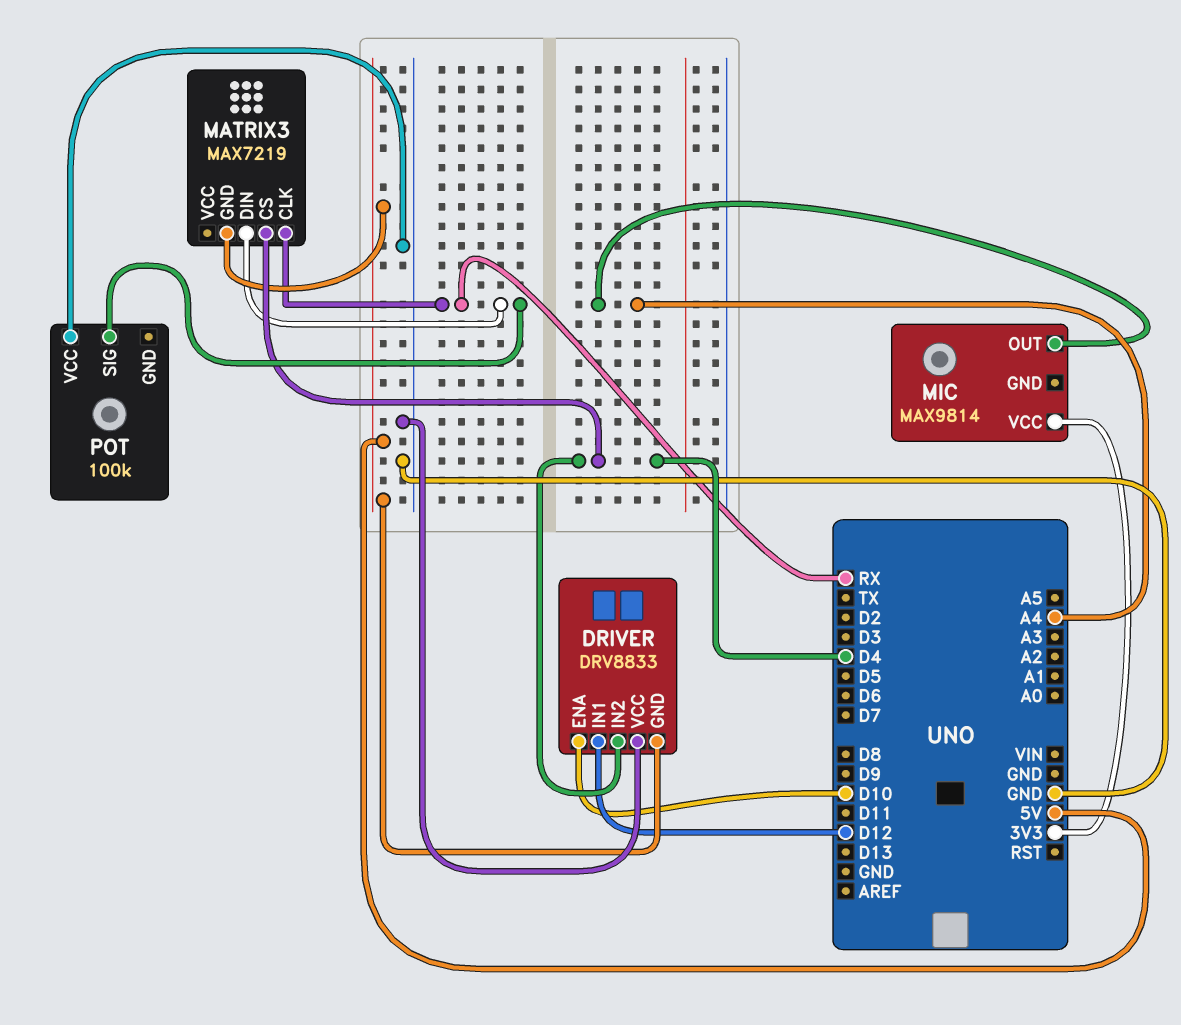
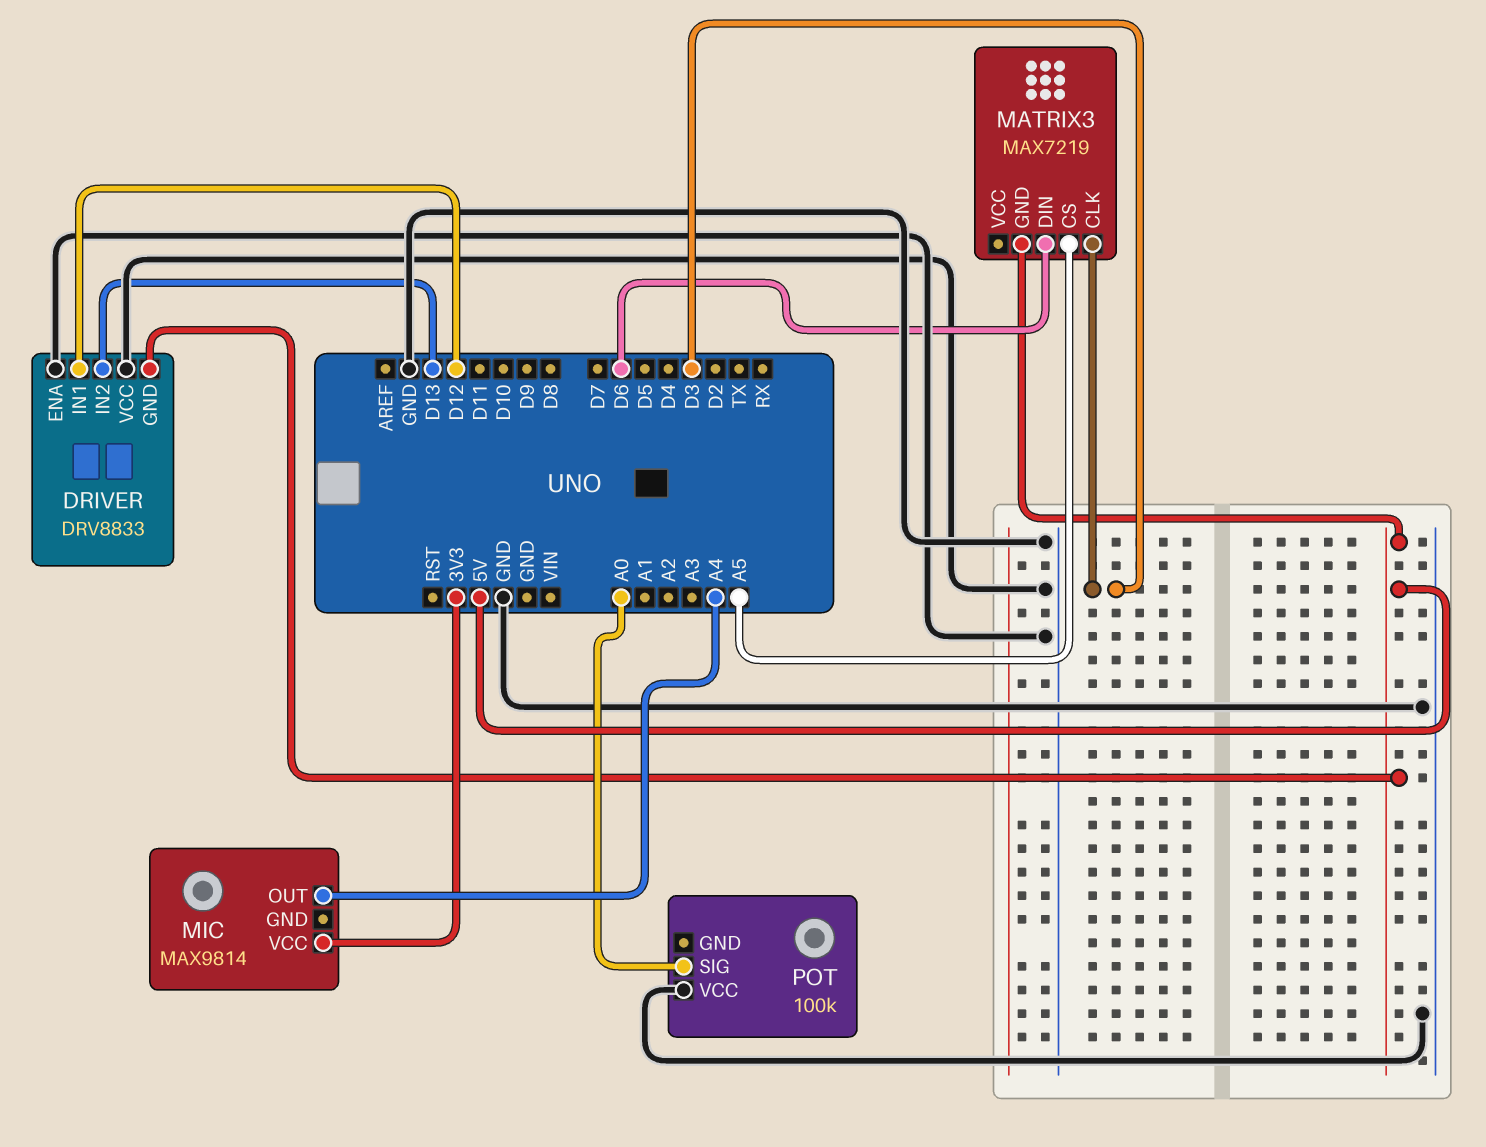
DRIVER pin ENA: D10 -> GND
DRIVER pin IN2: D4 -> D13
MATRIX3 pin CLK: RX -> D3
MATRIX3 pin CS: D4 -> A5
MATRIX3 pin DIN: RX -> D6
POT pin SIG: RX -> A0

